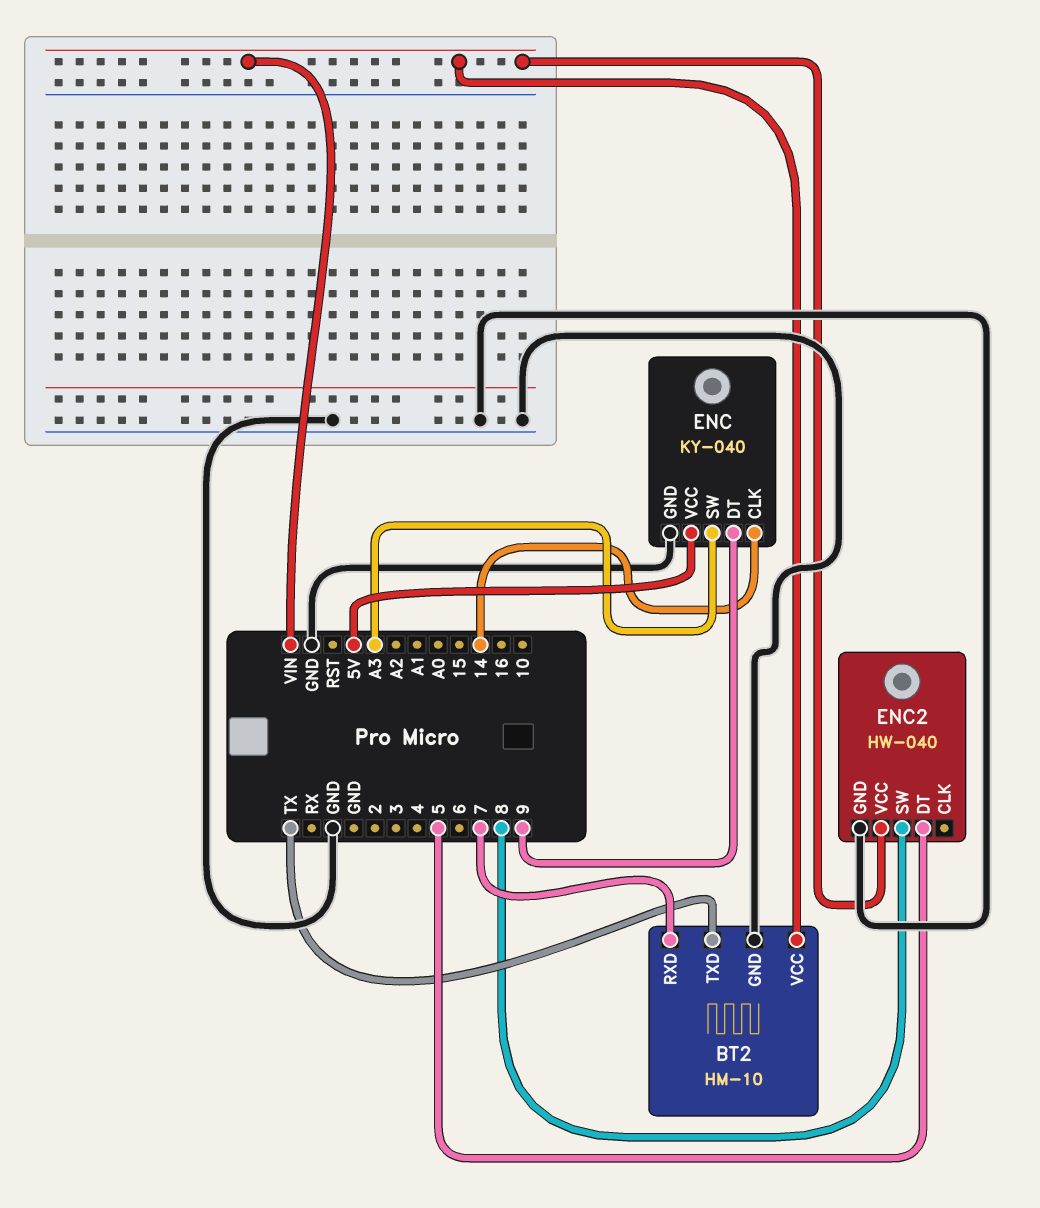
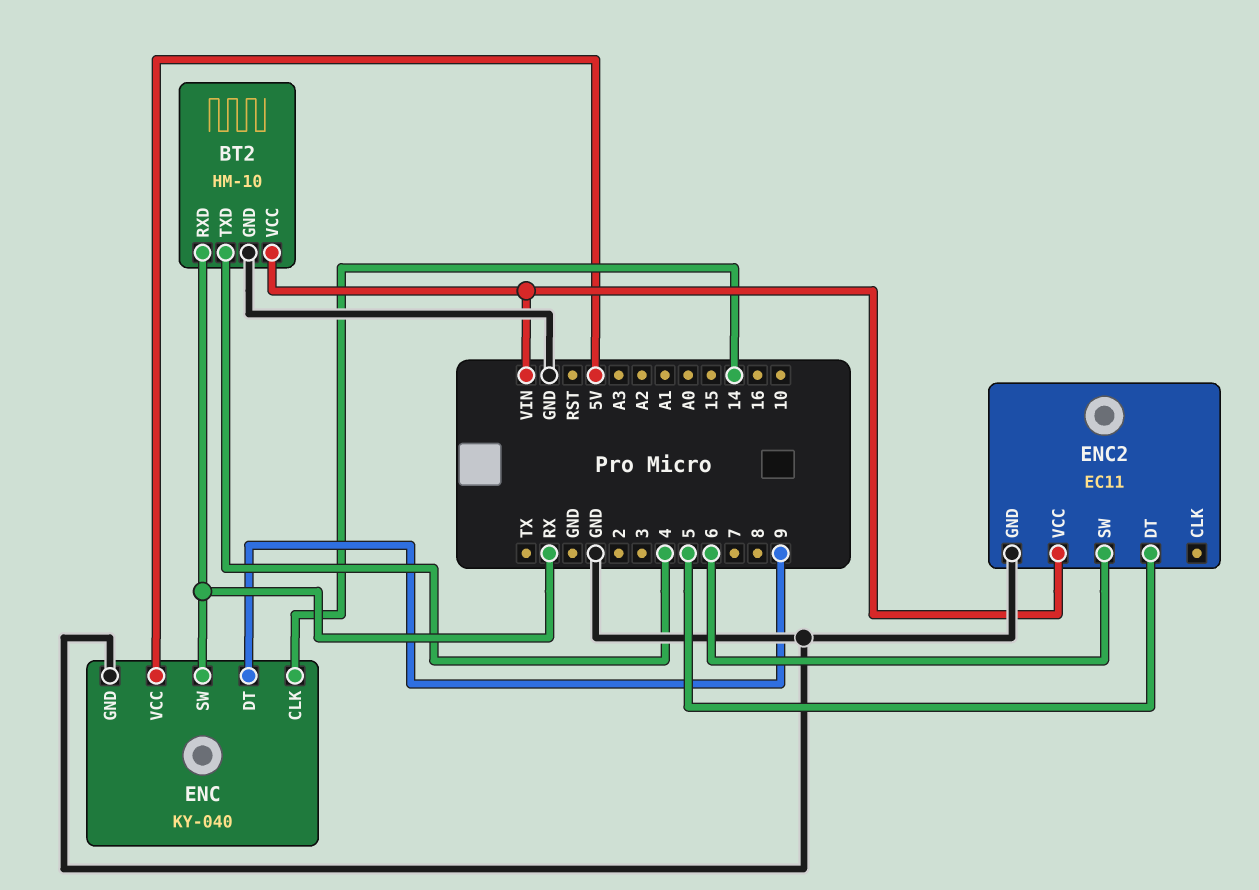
BT2 pin RXD: 7 -> RX
BT2 pin TXD: TX -> 4
ENC pin SW: A3 -> RX
ENC2: HW-040 -> EC11
ENC2 pin SW: 8 -> 6

